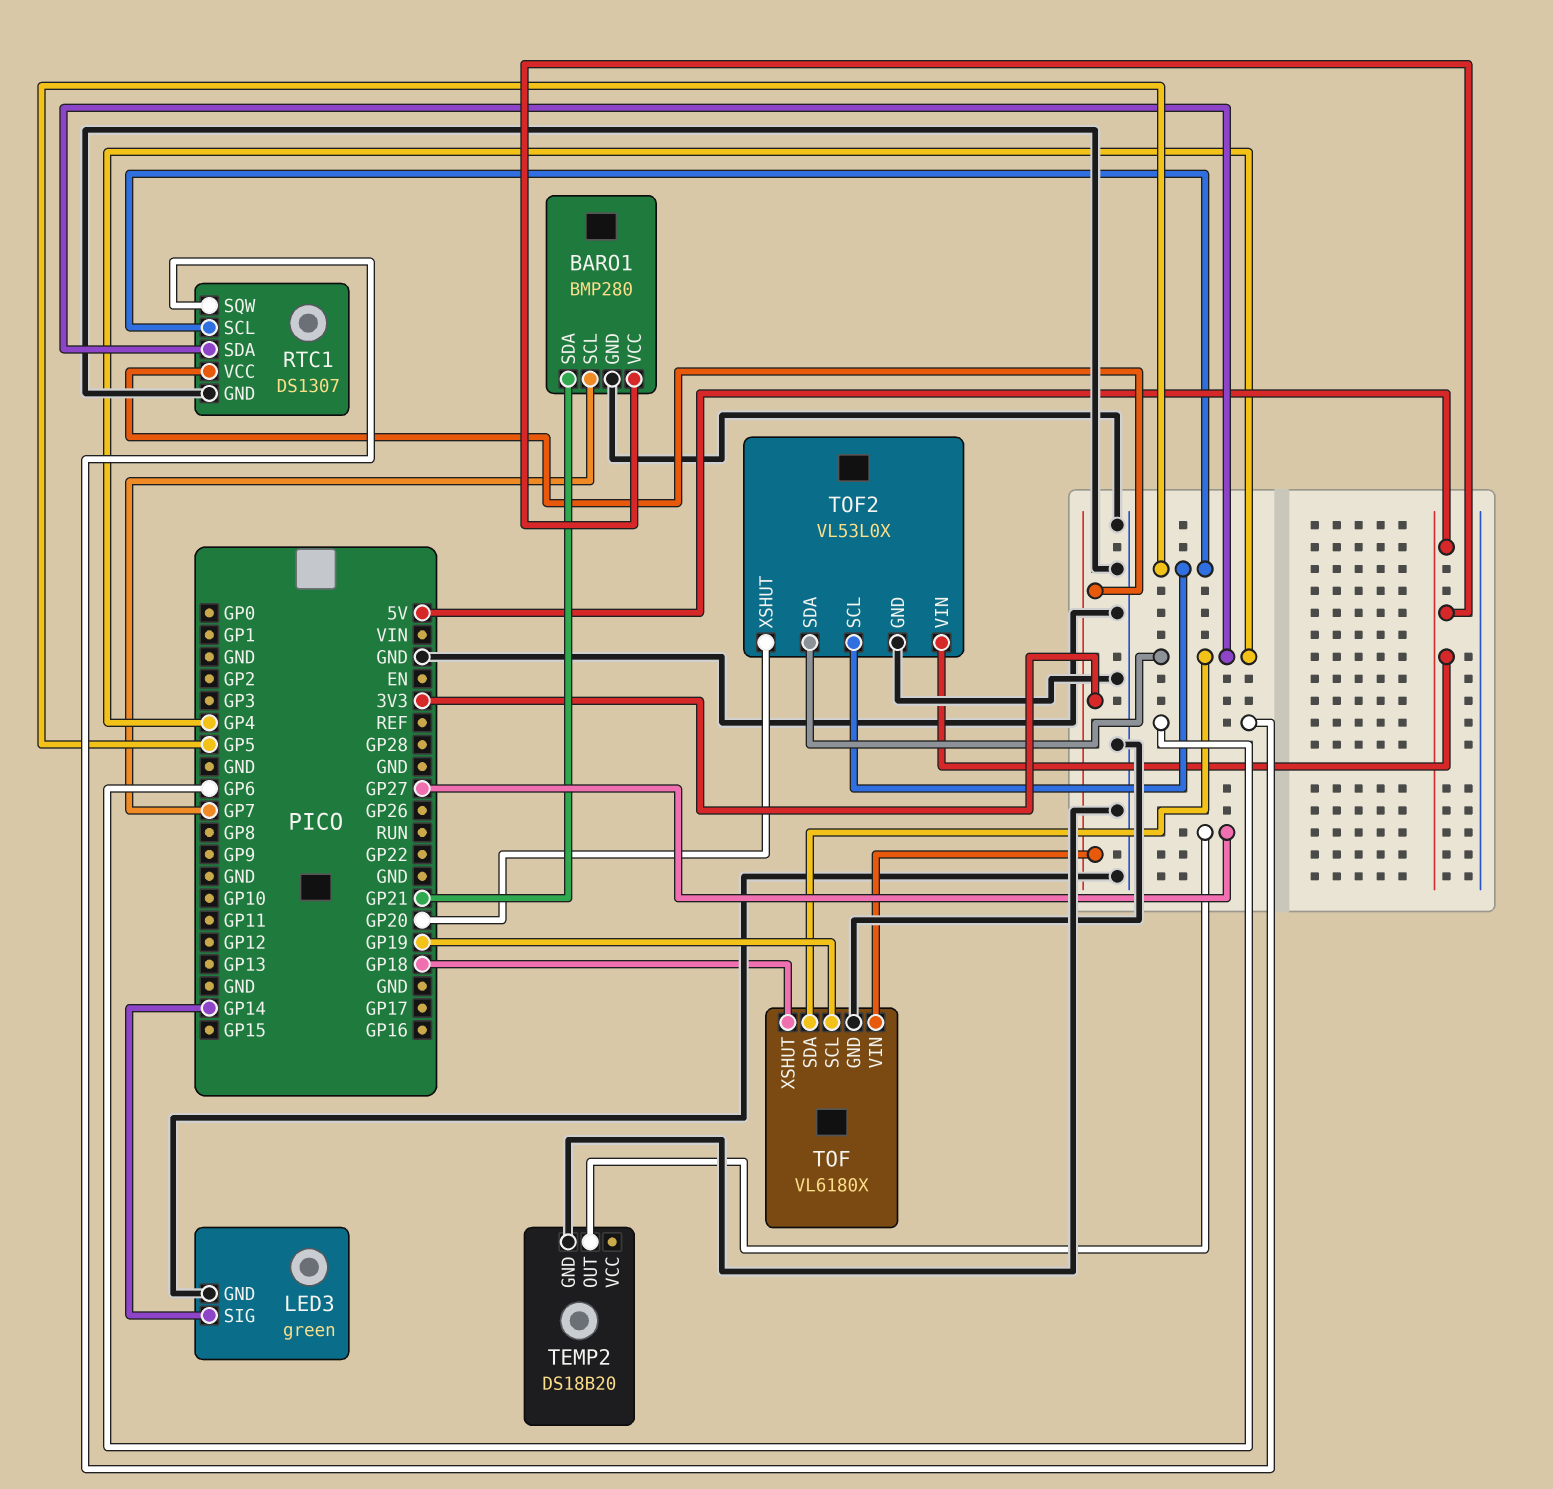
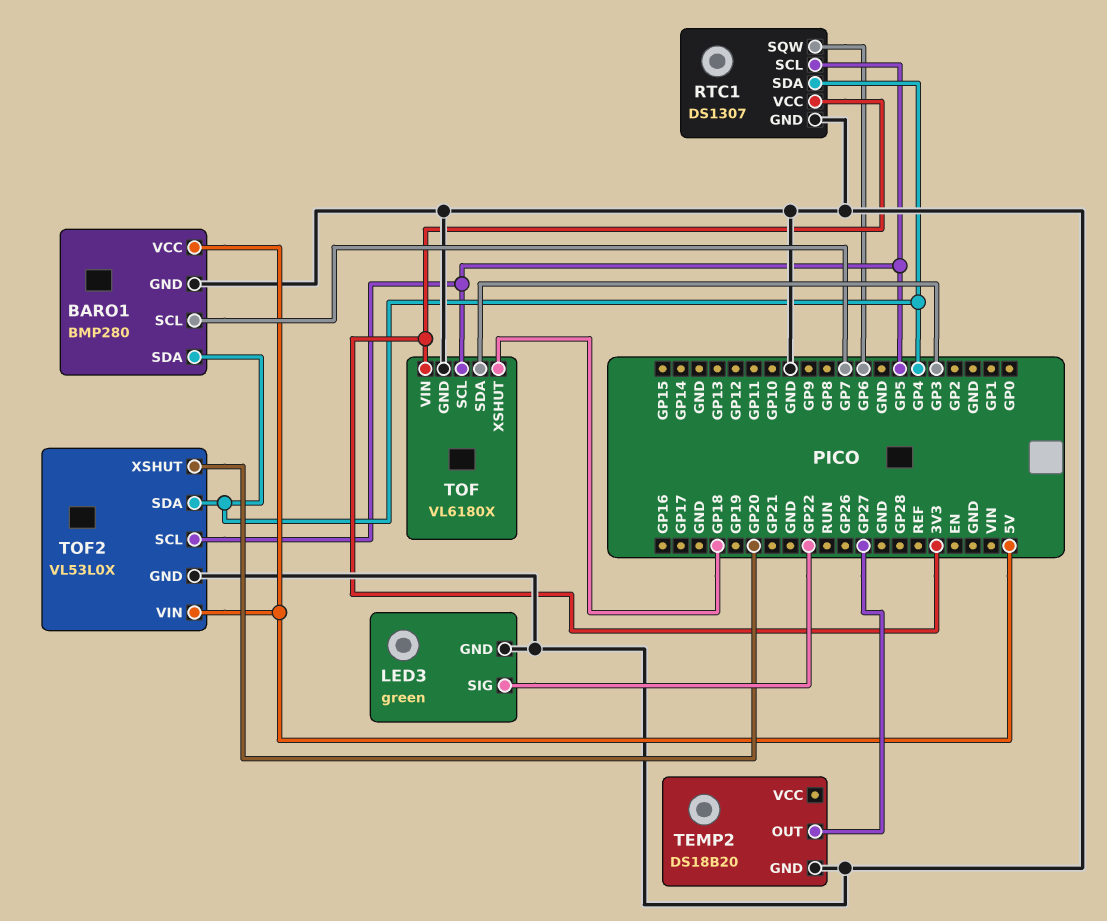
BARO1 pin SDA: GP21 -> GP4
LED3 pin SIG: GP14 -> GP22
TOF pin SCL: GP19 -> GP5
TOF pin SDA: GP4 -> GP3

